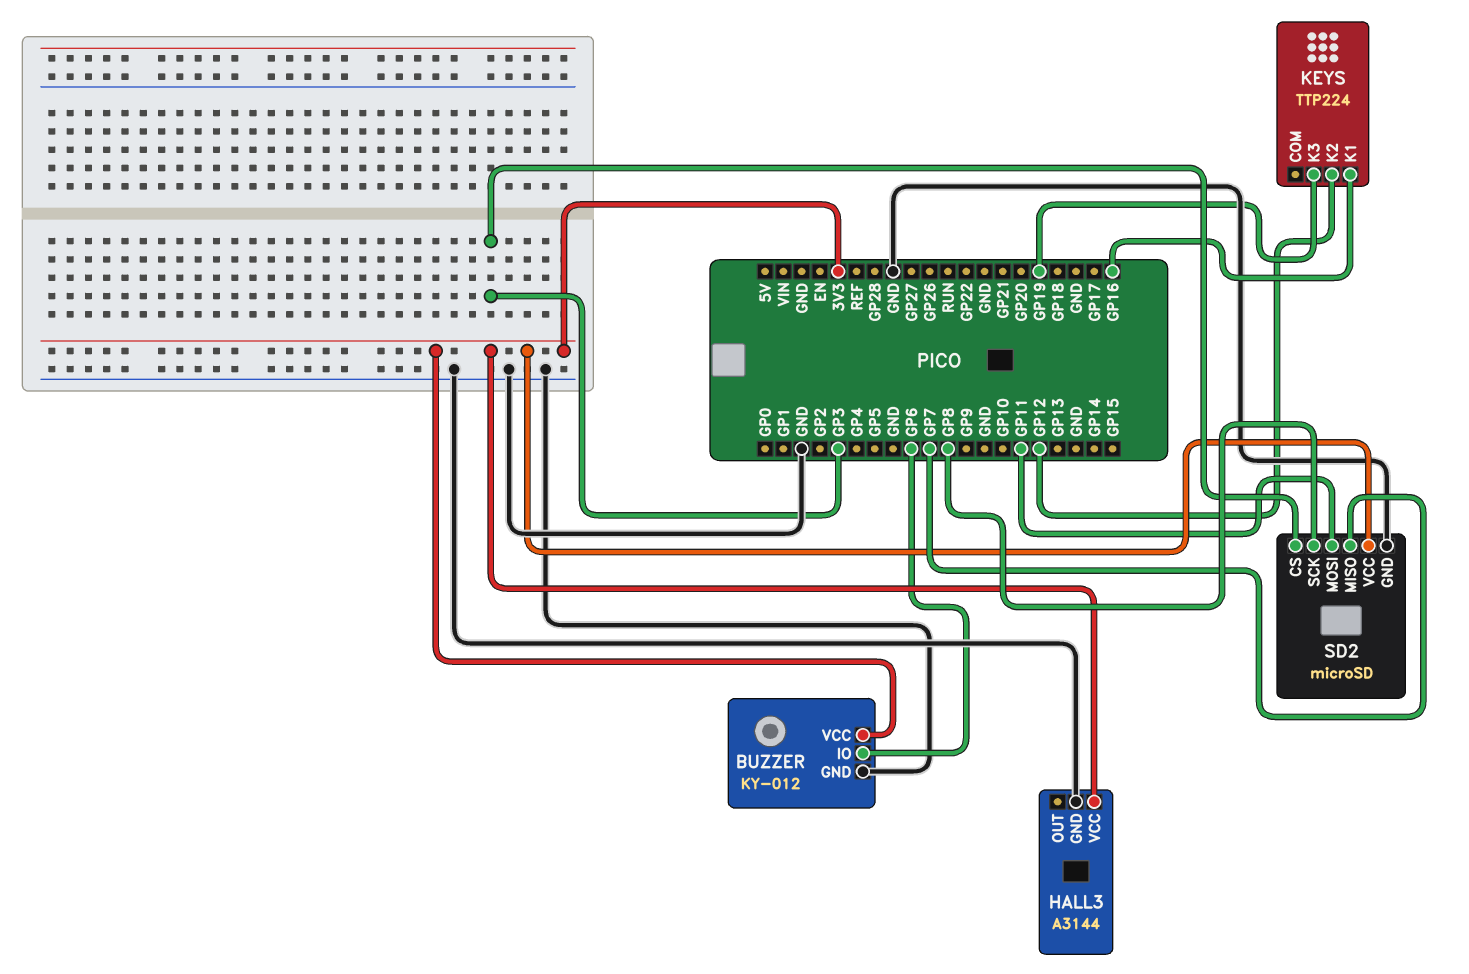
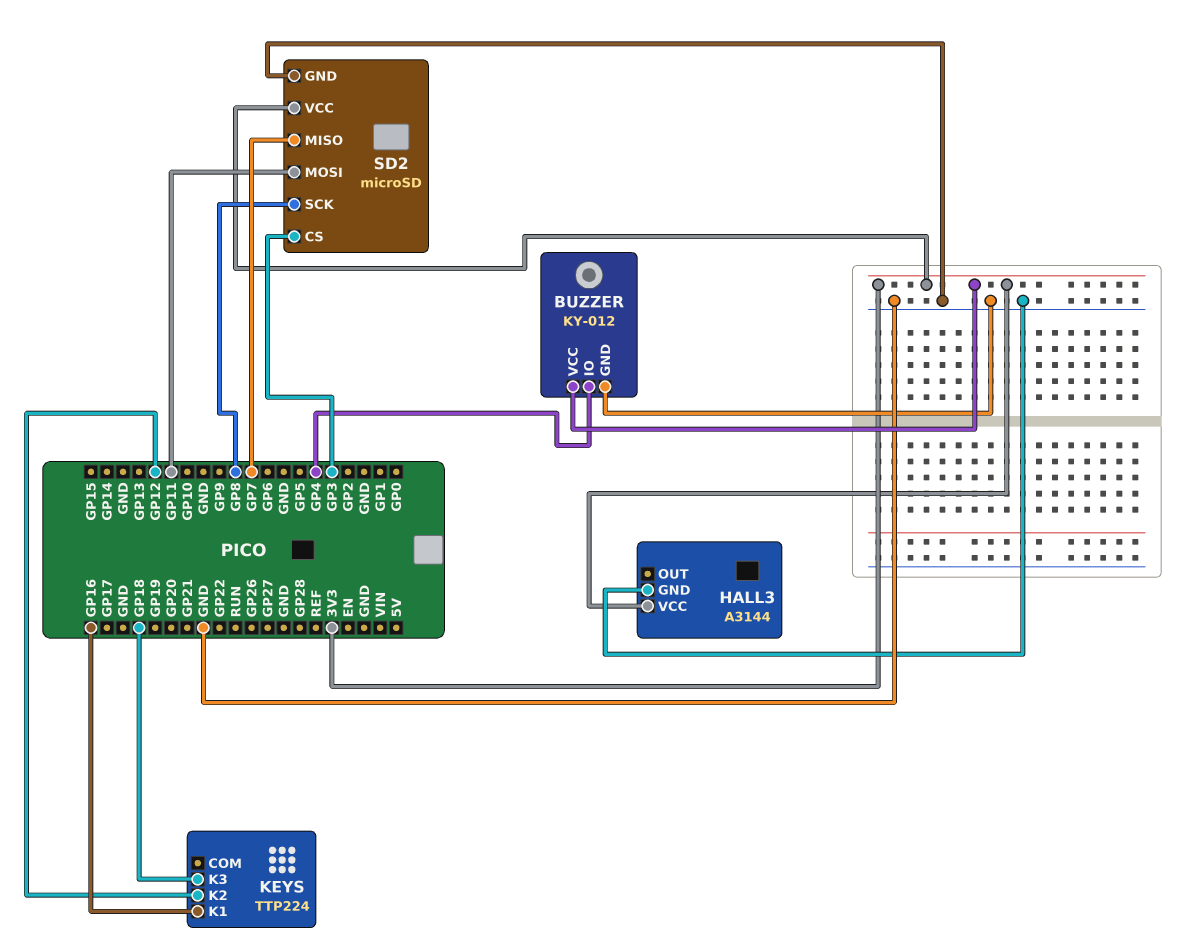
BUZZER pin IO: GP6 -> GP4
KEYS pin K3: GP19 -> GP18

